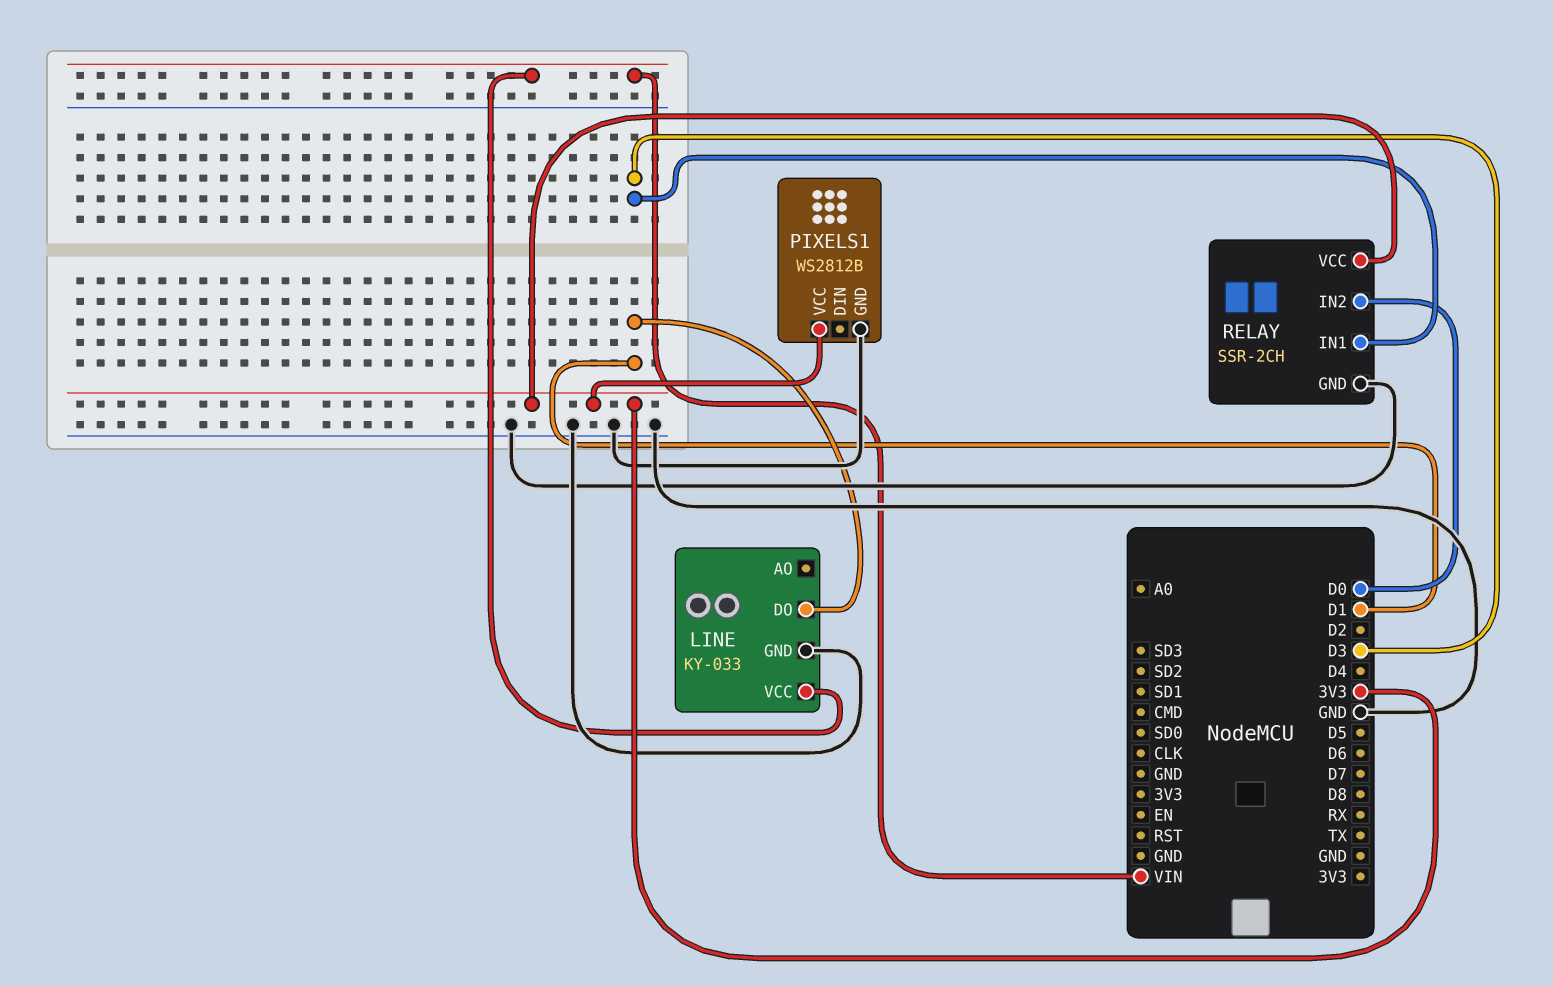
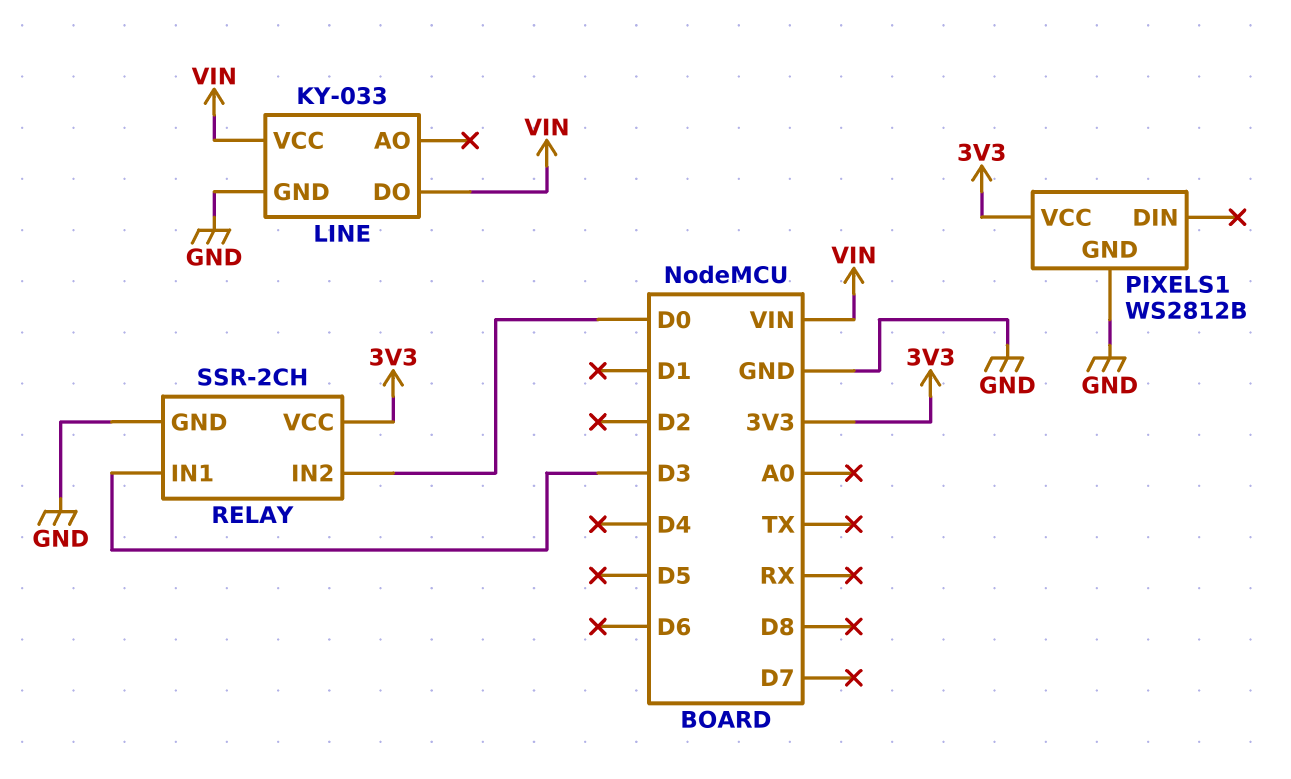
LINE pin DO: D1 -> VIN

